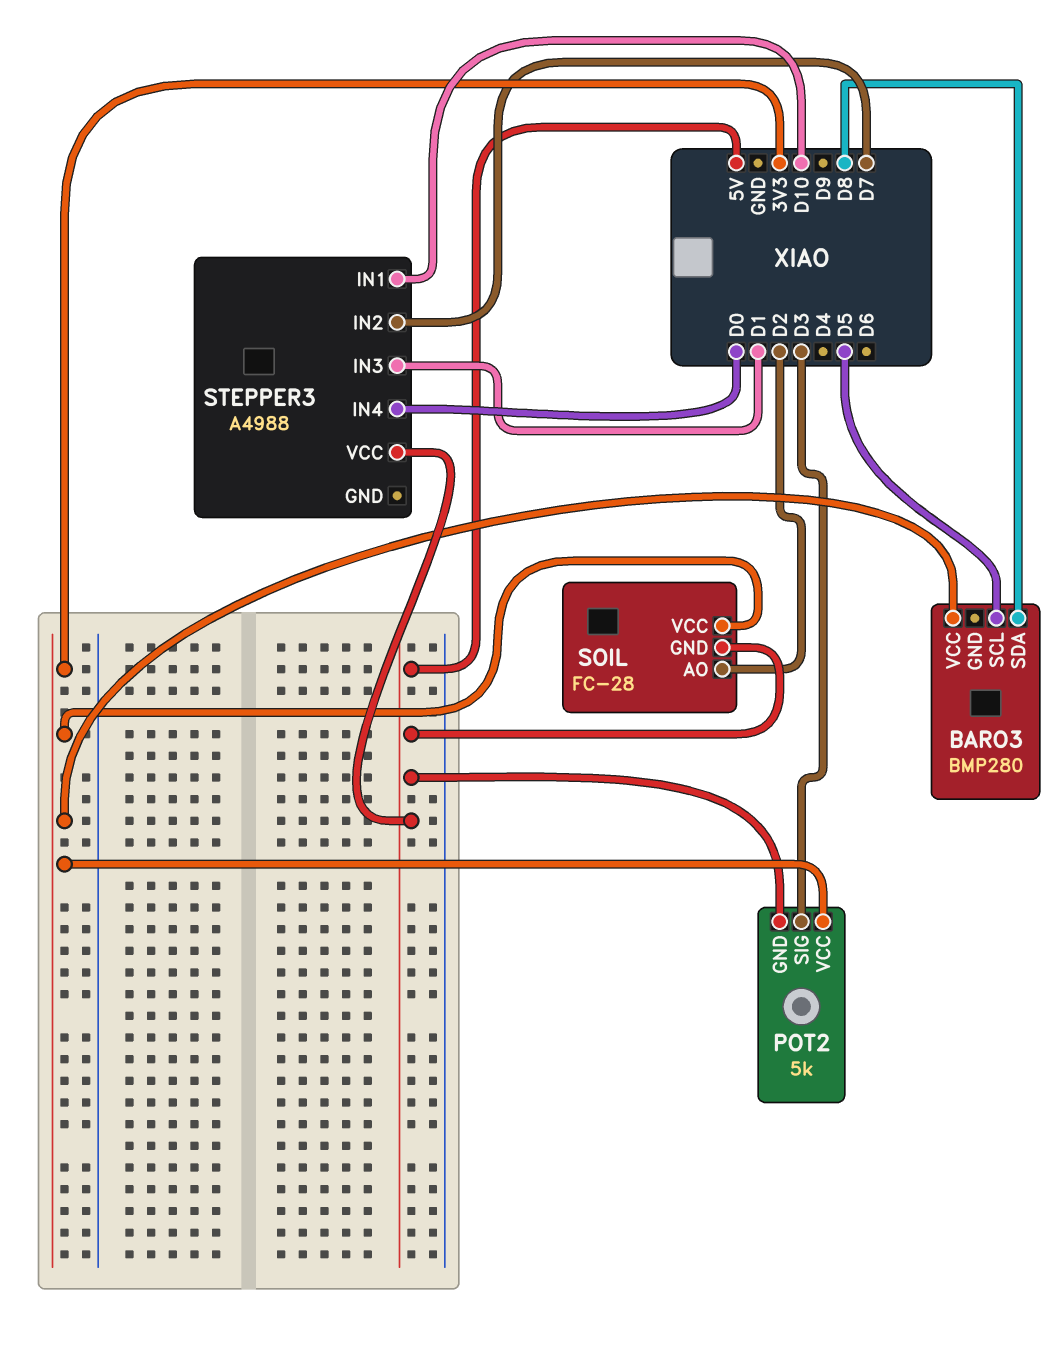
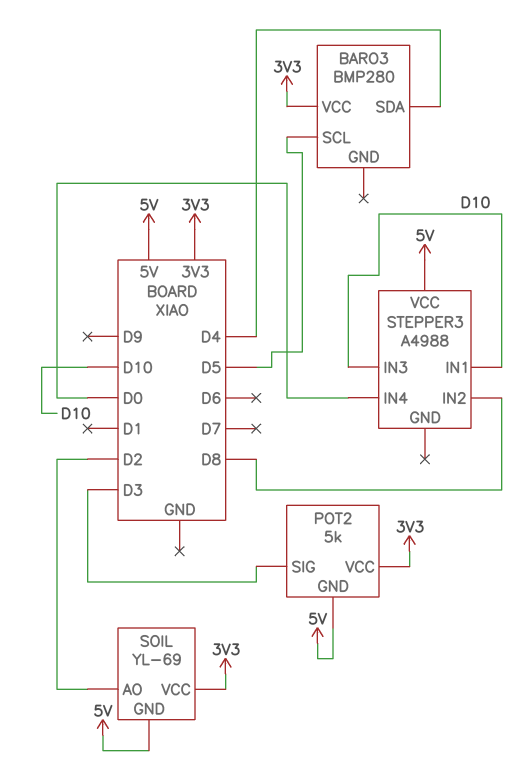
BARO3 pin SDA: D8 -> D4
SOIL: FC-28 -> YL-69
STEPPER3 pin IN2: D7 -> D8
STEPPER3 pin IN3: D1 -> D10

